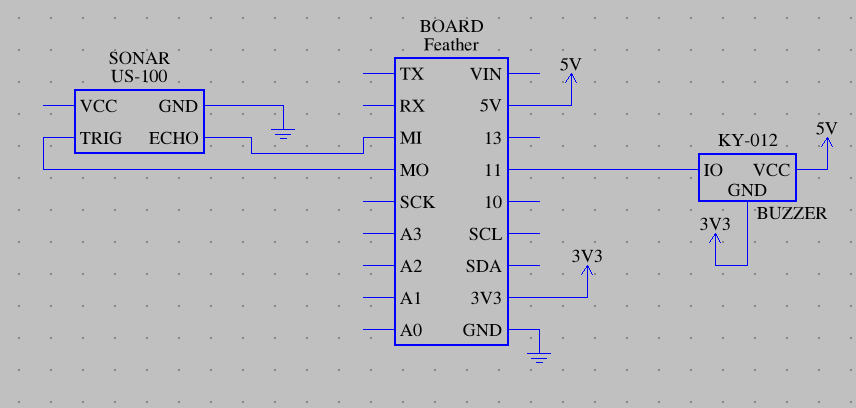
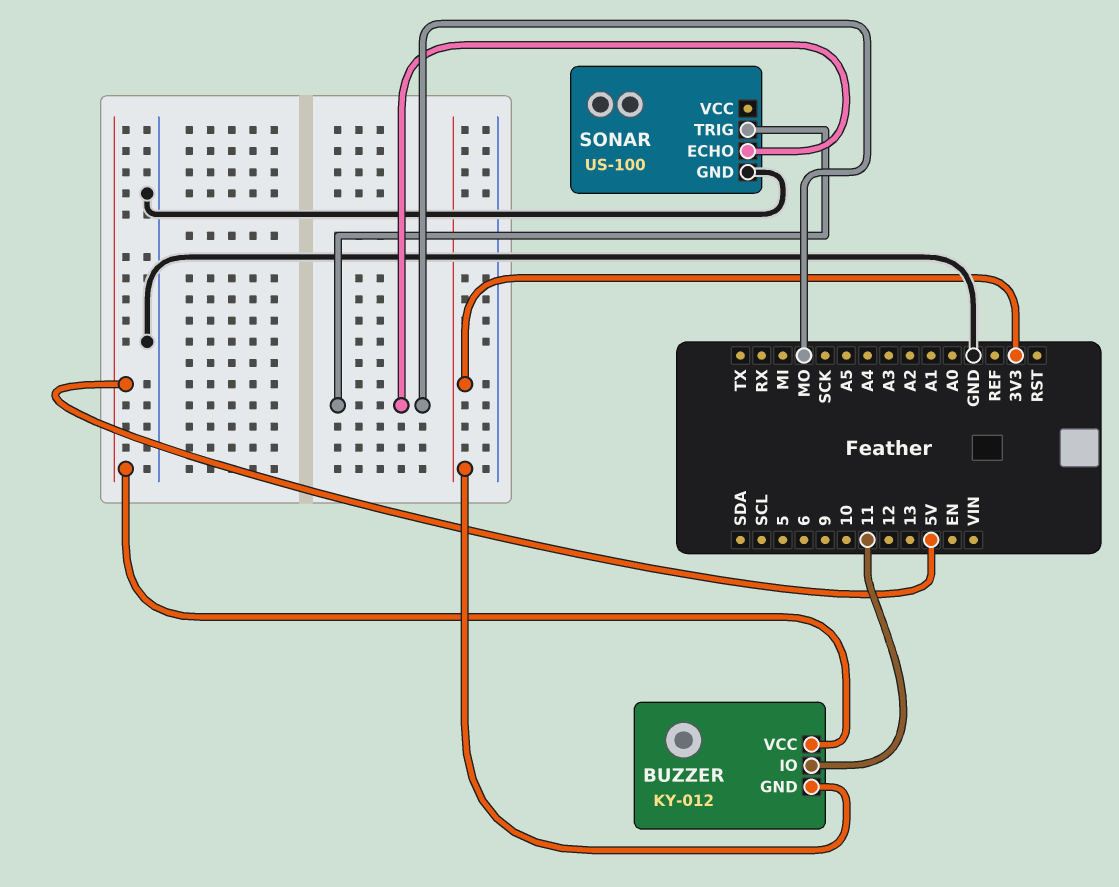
SONAR pin ECHO: MI -> MO

